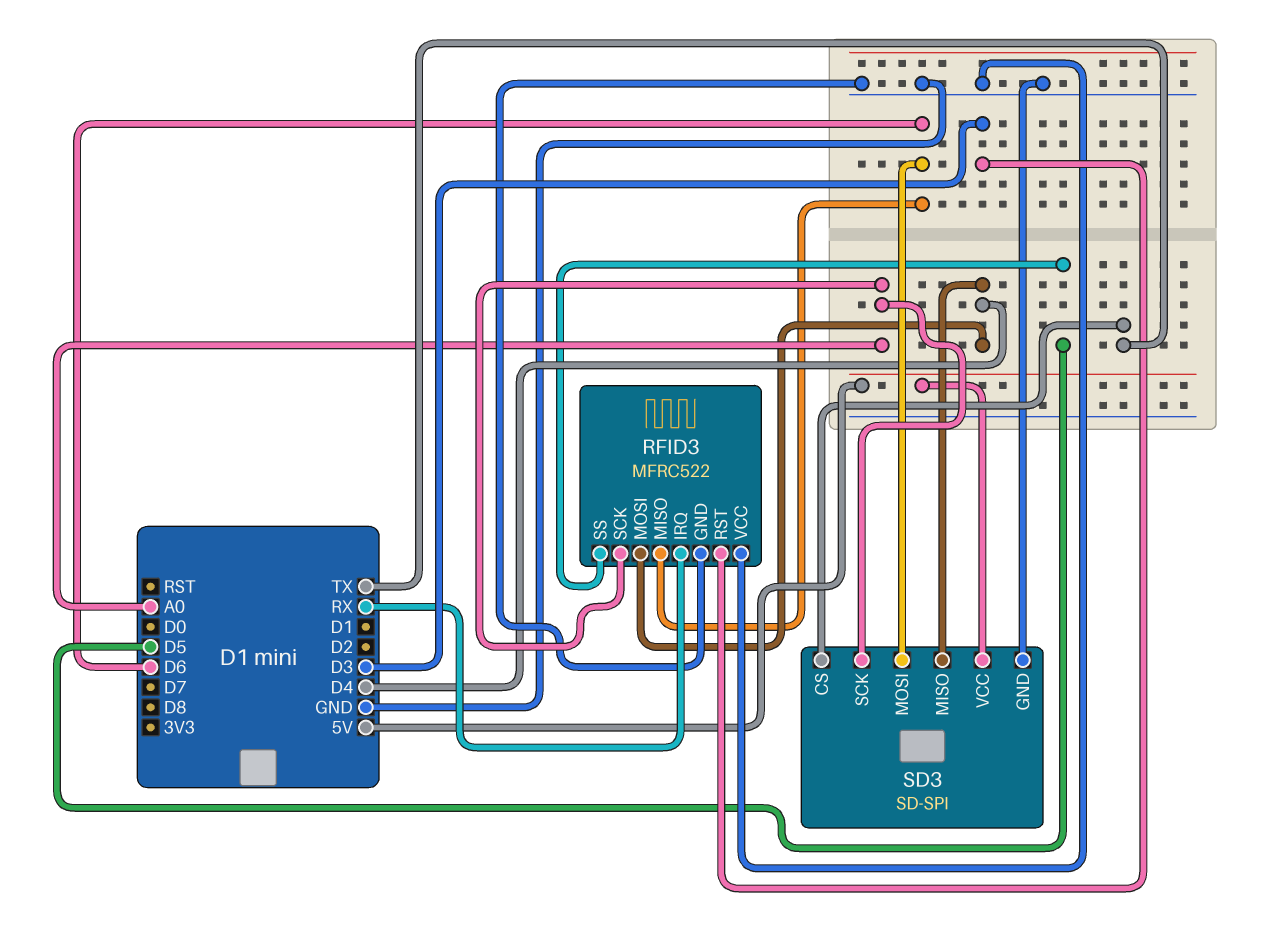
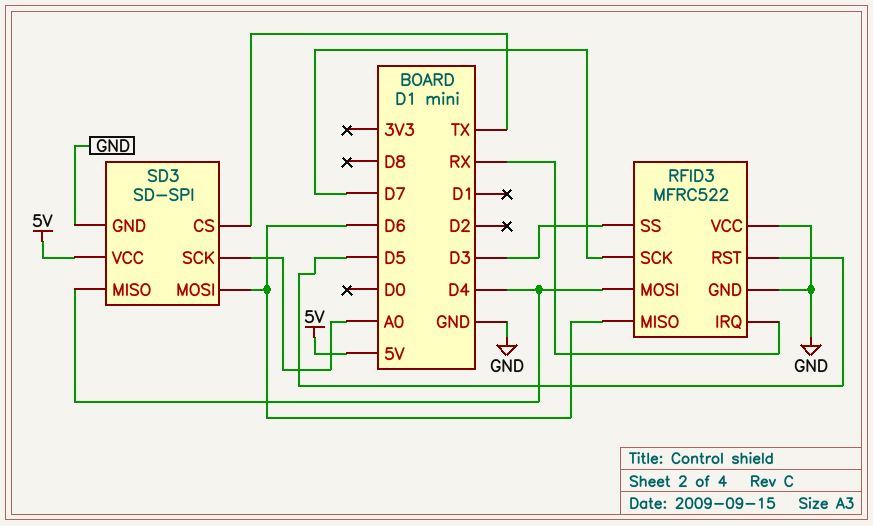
RFID3 pin RST: D3 -> D5
RFID3 pin SCK: A0 -> D7
RFID3 pin SS: D5 -> D3

